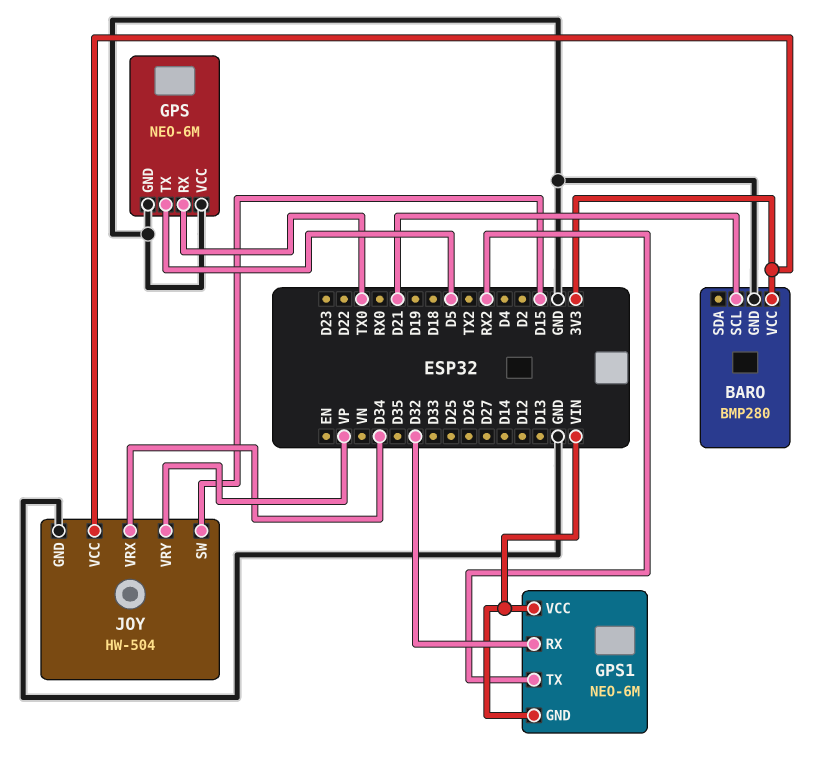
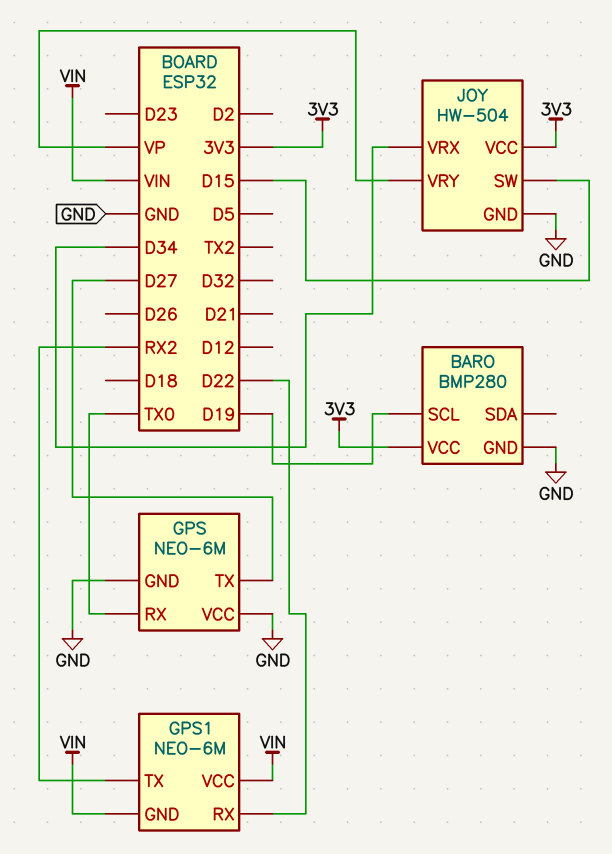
BARO pin SCL: D21 -> D19
GPS pin TX: D5 -> D27
GPS1 pin RX: D32 -> D22

